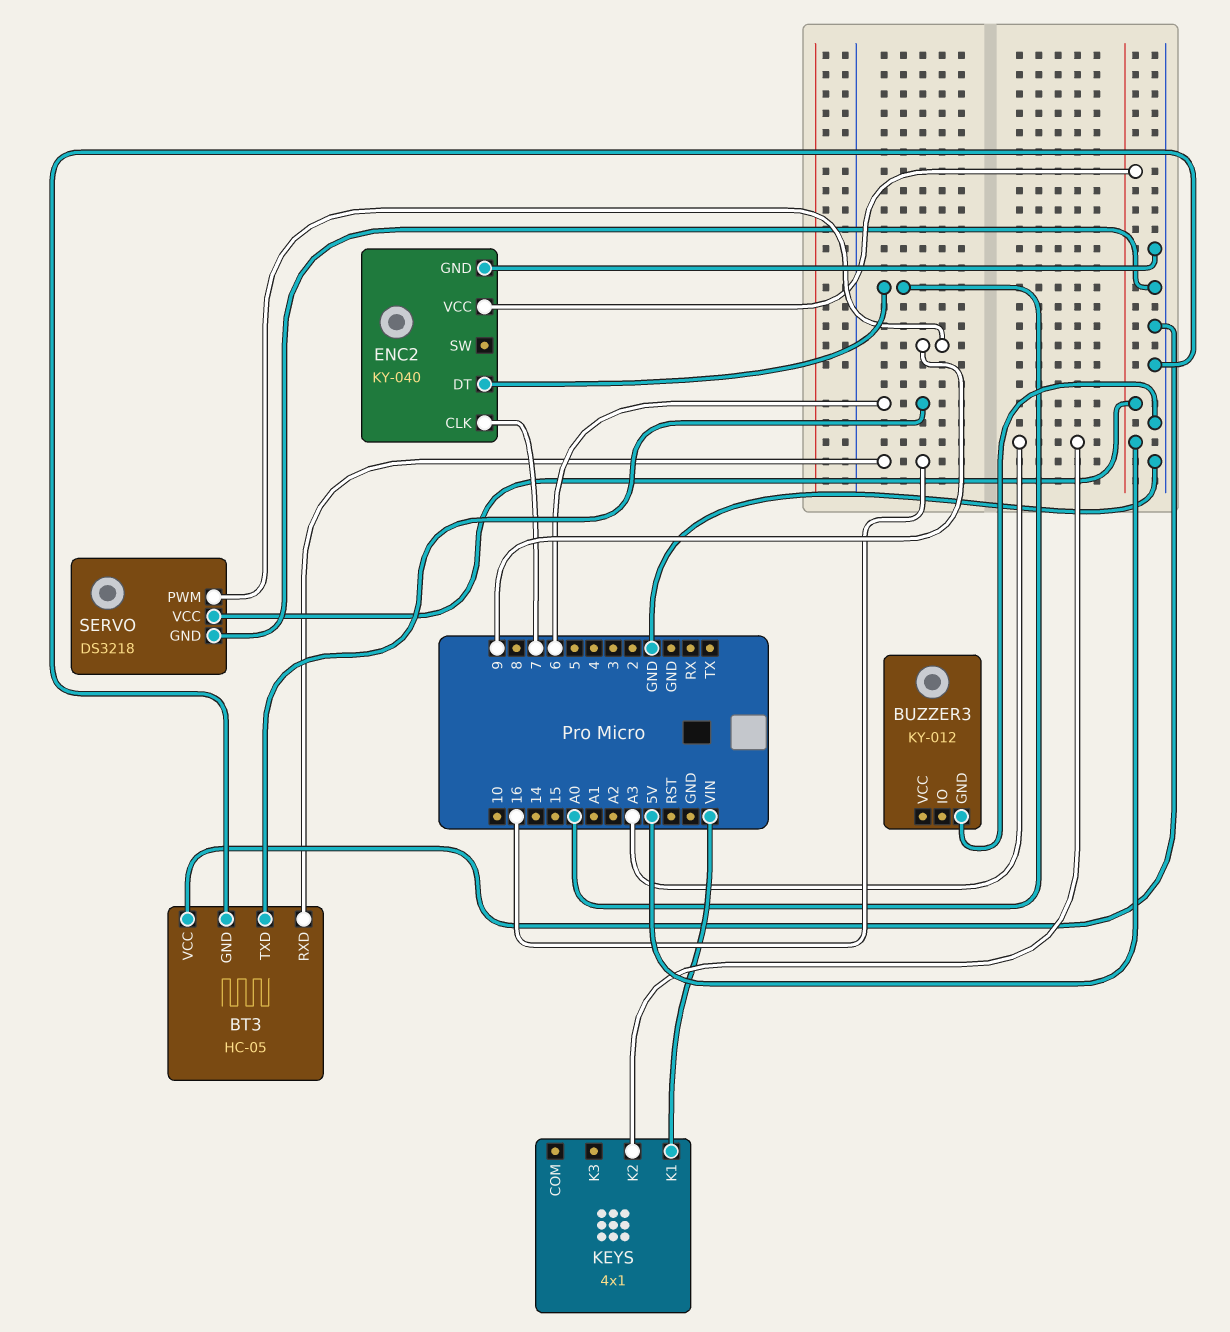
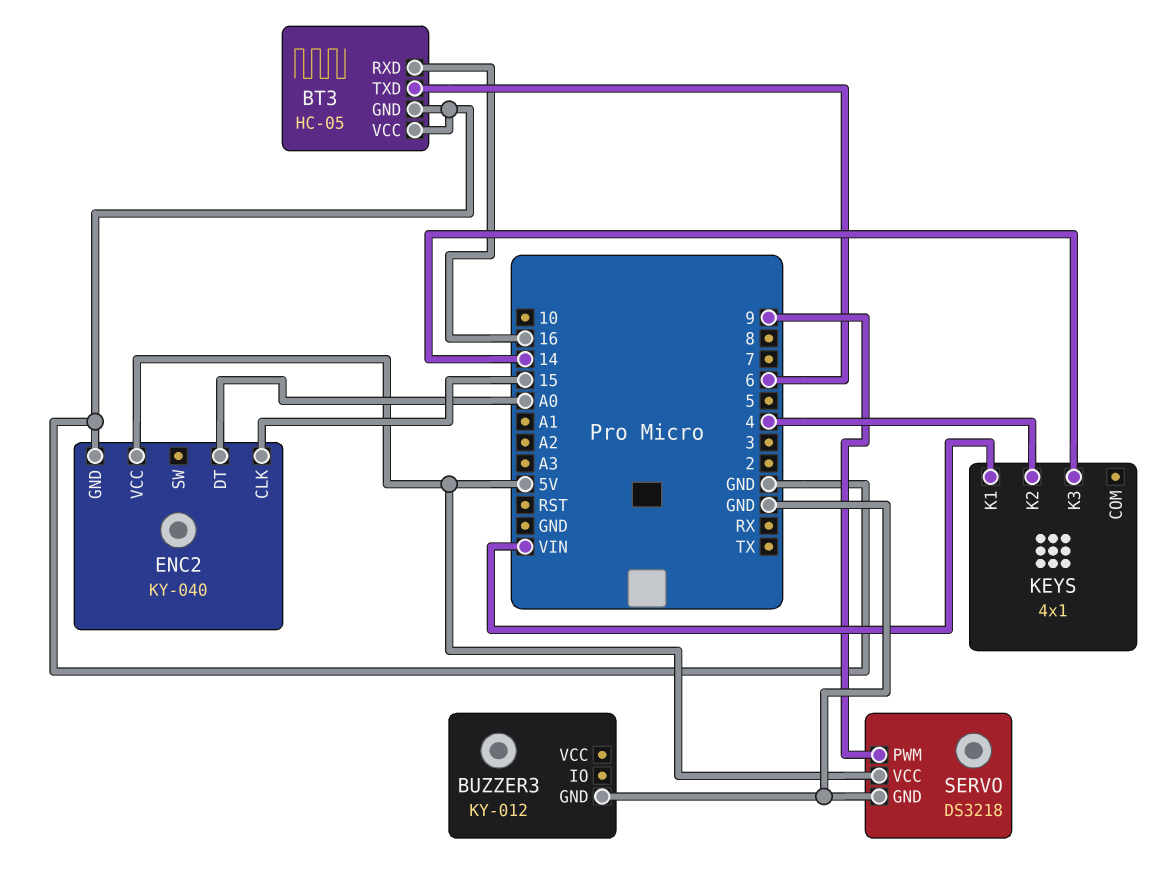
ENC2 pin CLK: 7 -> 15
KEYS pin K2: A3 -> 4
KEYS pin K3: none -> 14

